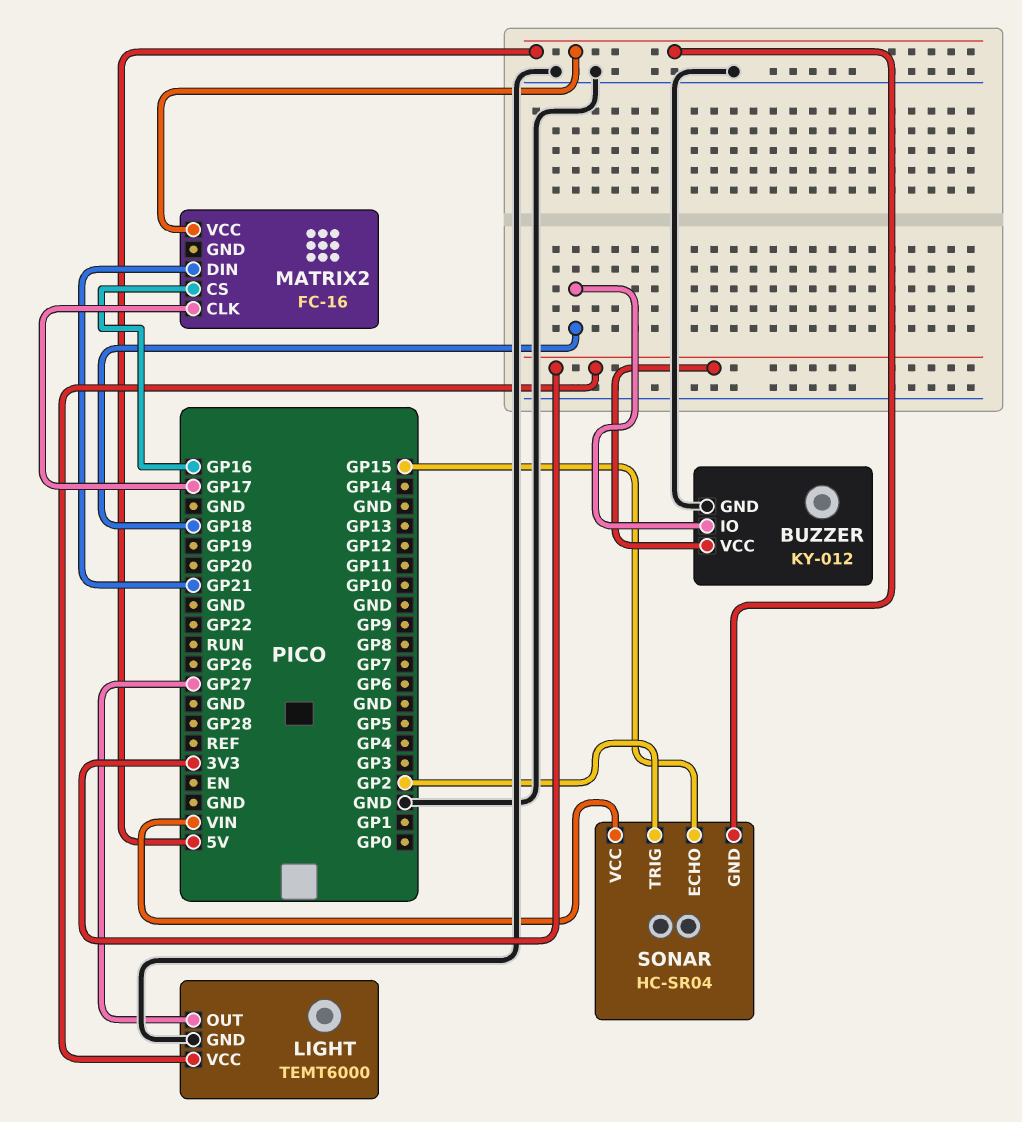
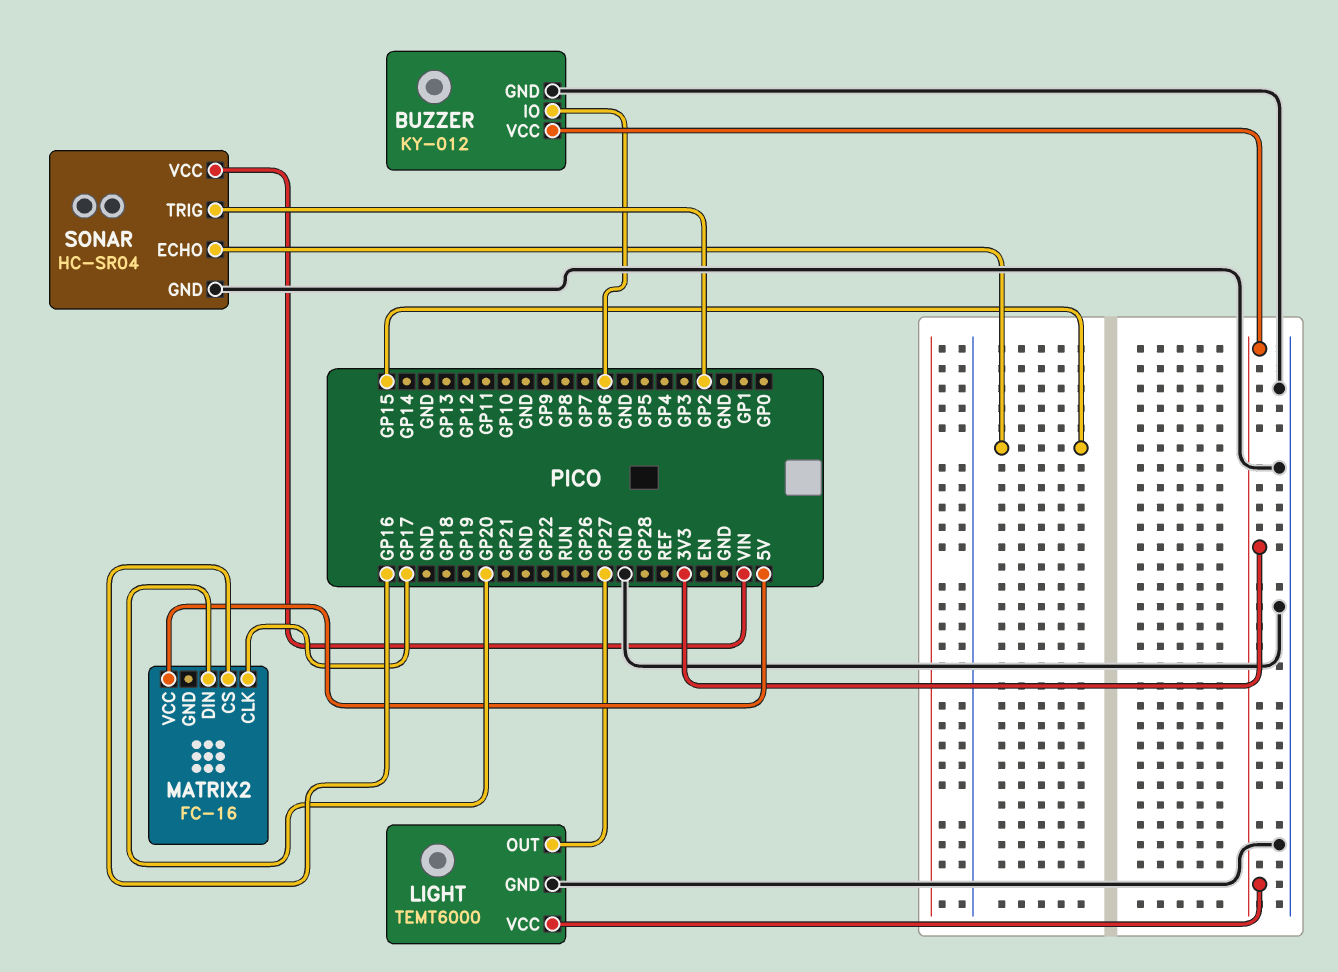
BUZZER pin IO: GP18 -> GP6
MATRIX2 pin DIN: GP21 -> GP20
SONAR pin GND: 5V -> GND

